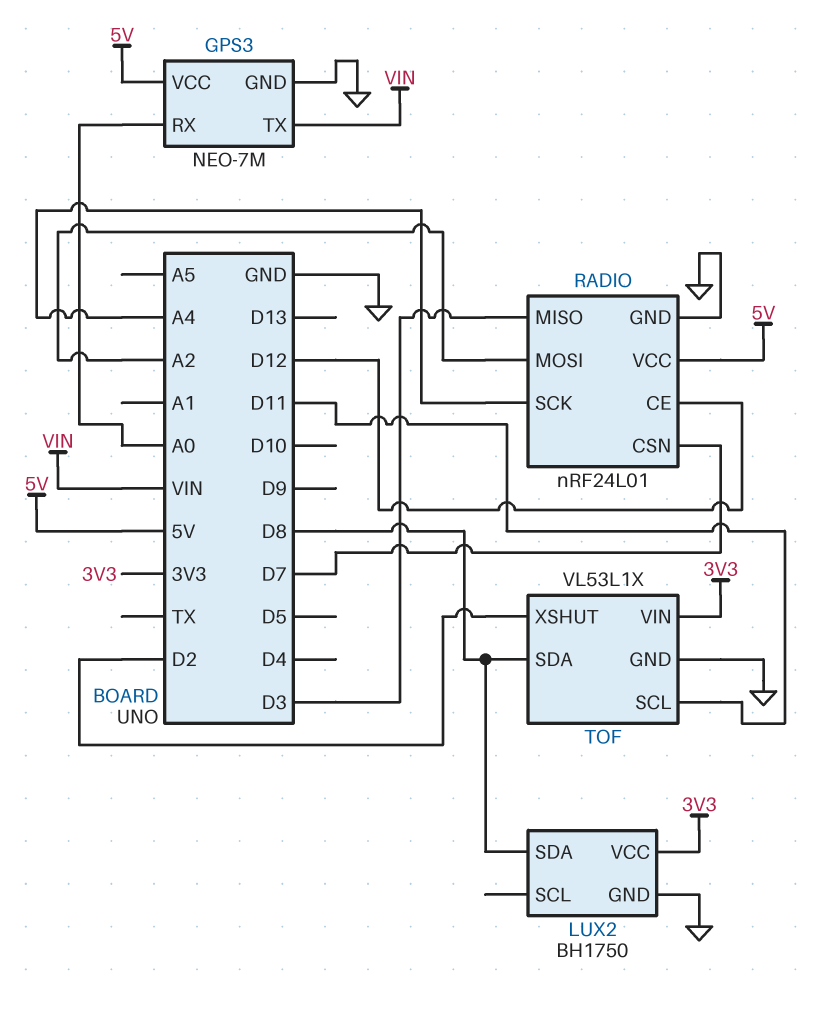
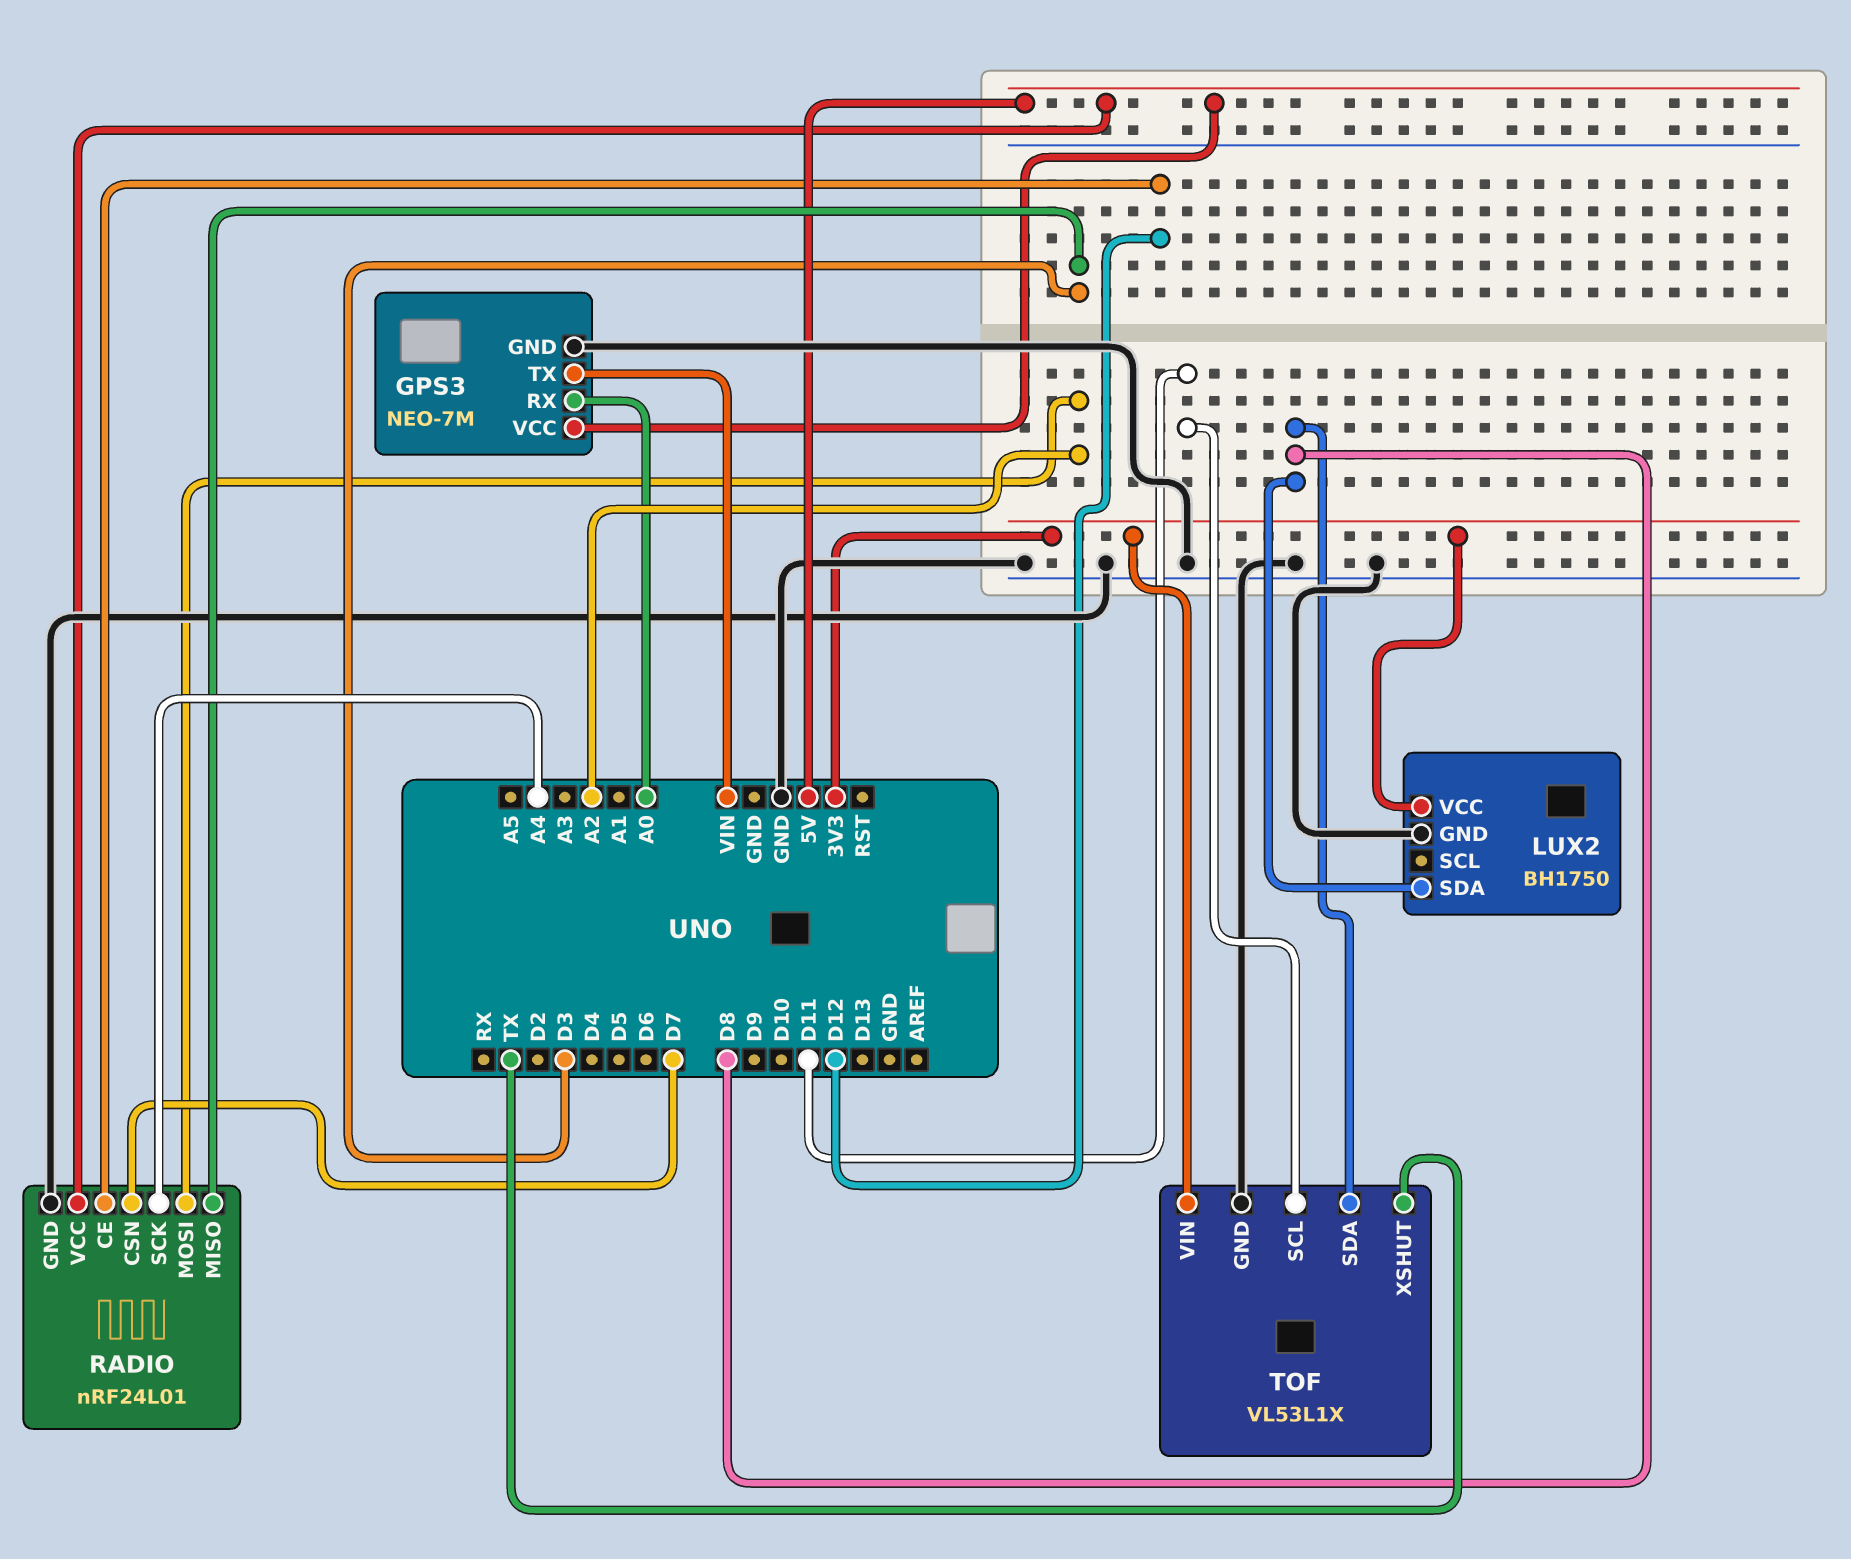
TOF pin XSHUT: D2 -> TX

